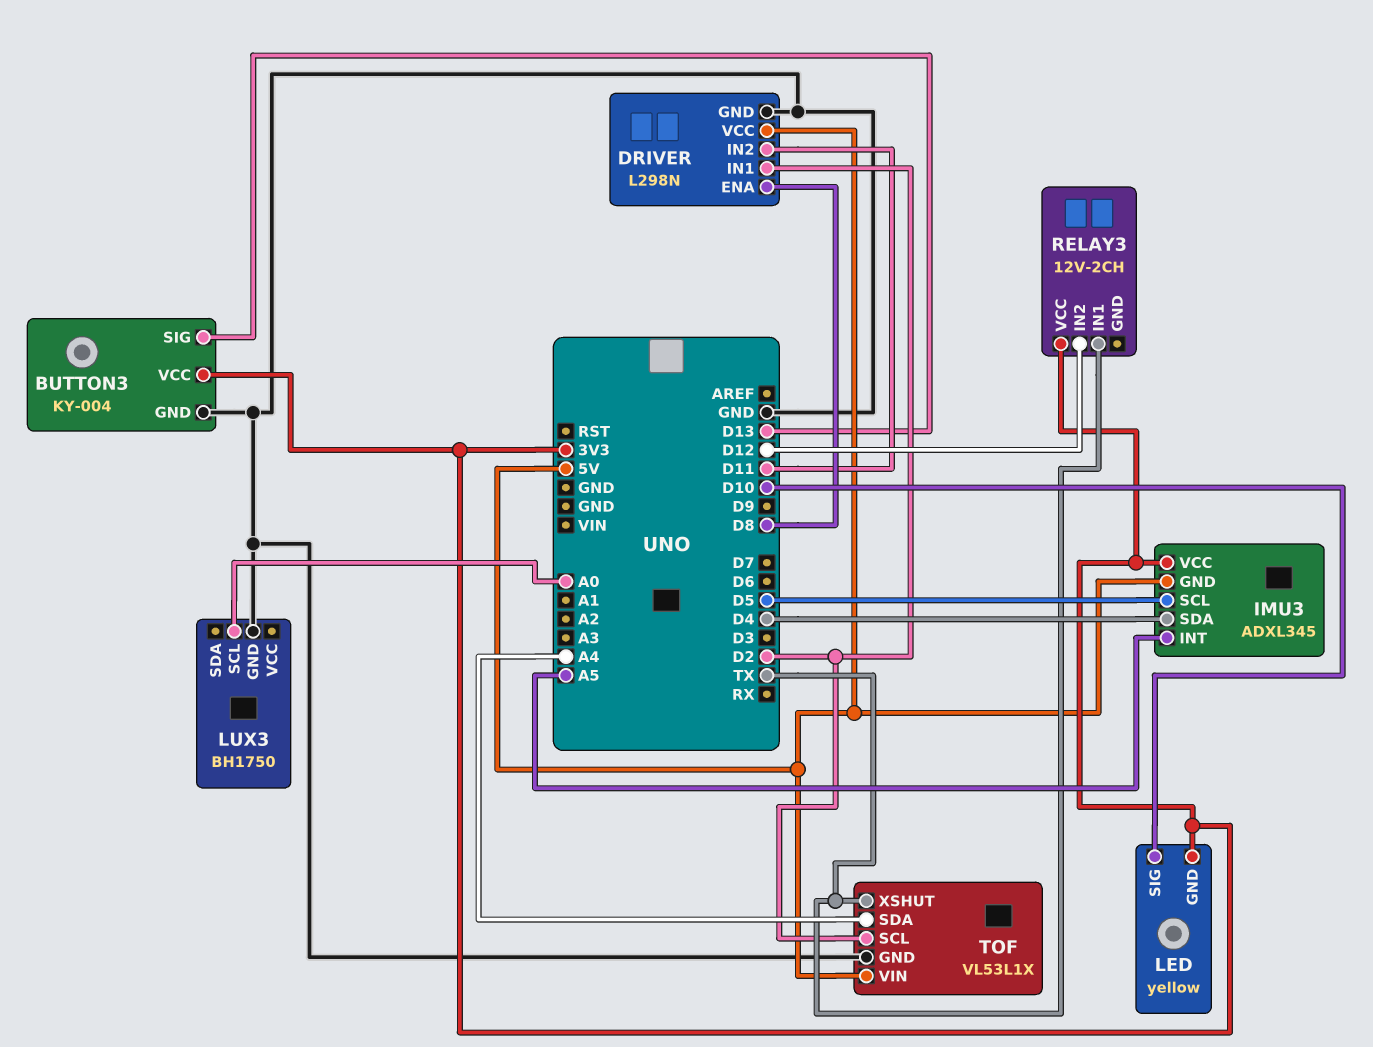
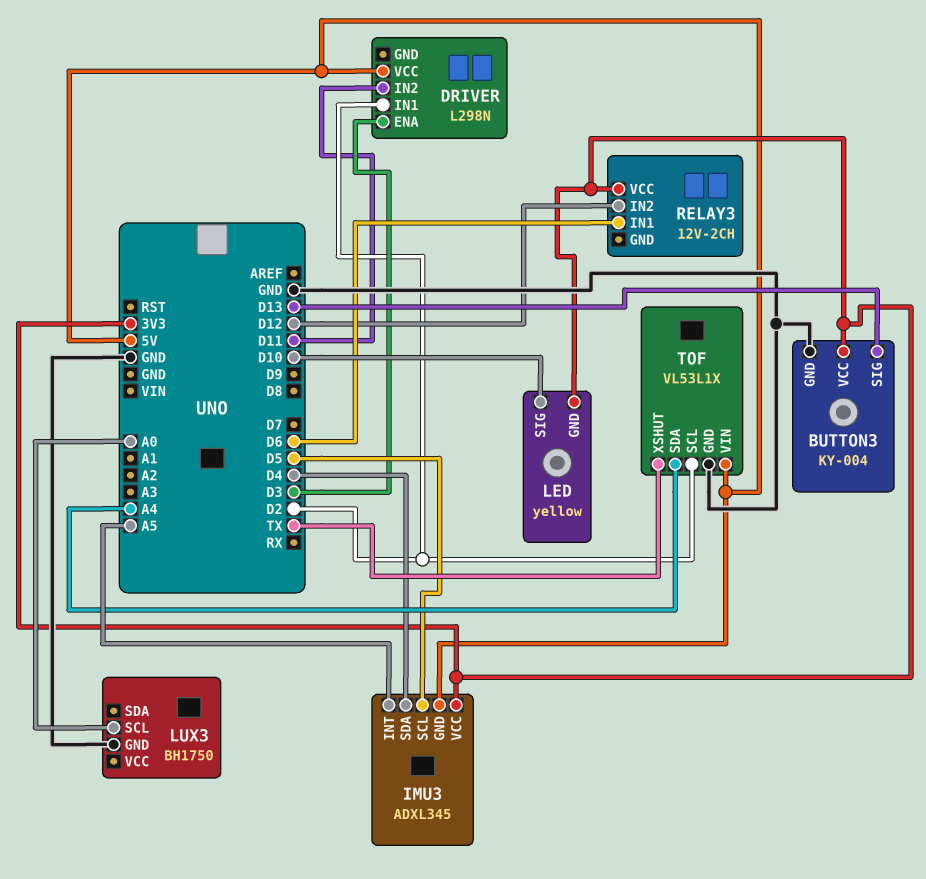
DRIVER pin ENA: D8 -> D3
DRIVER pin GND: GND -> none
RELAY3 pin IN1: TX -> D6

